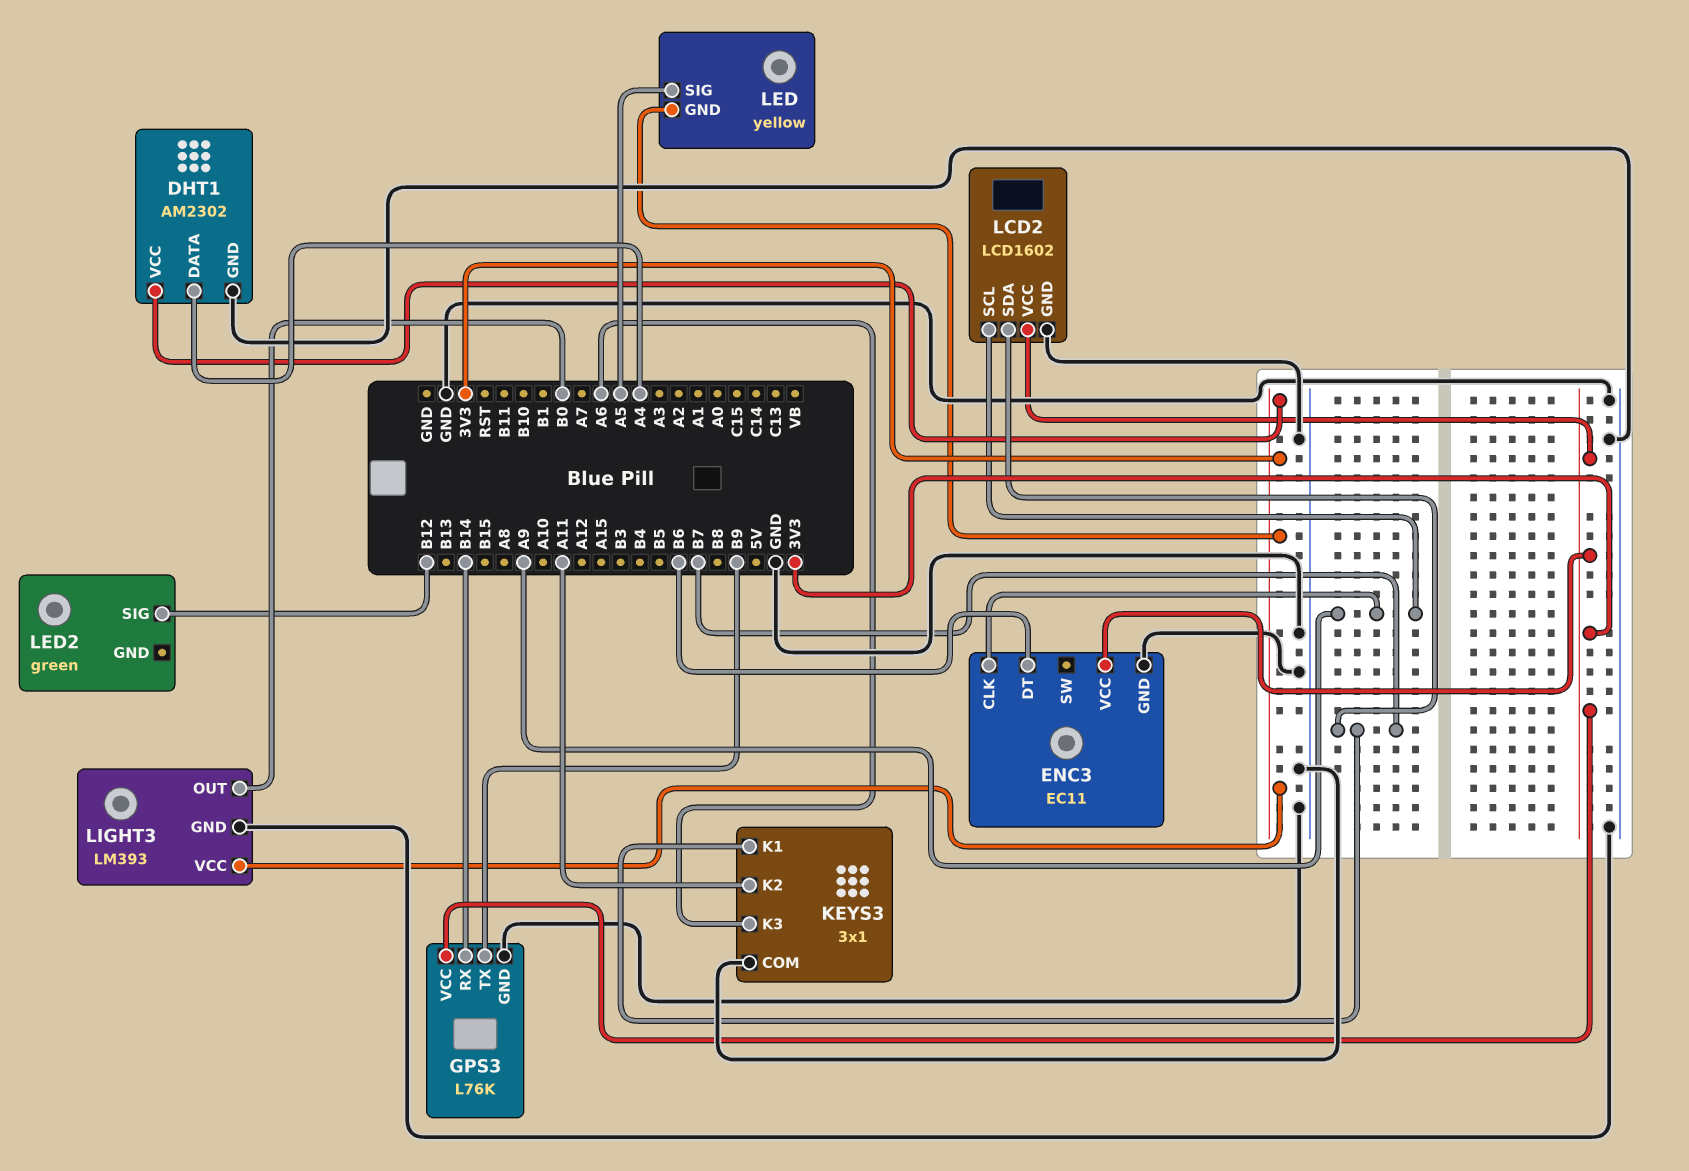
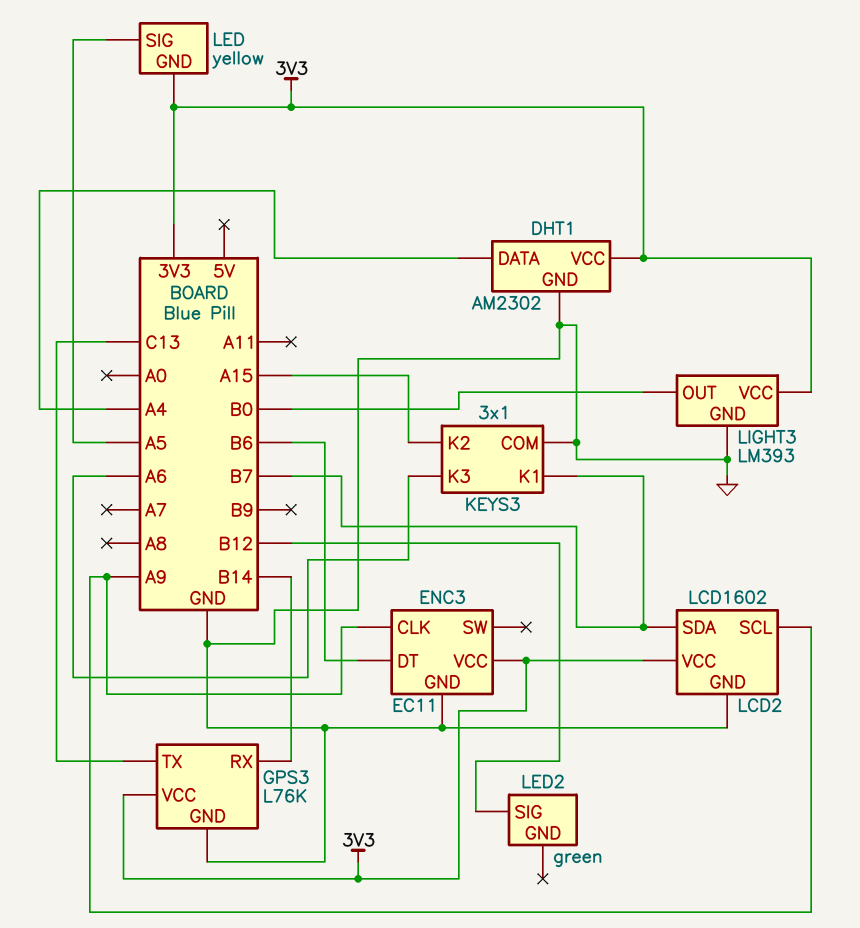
GPS3 pin TX: B9 -> C13
KEYS3 pin K2: A11 -> A15

